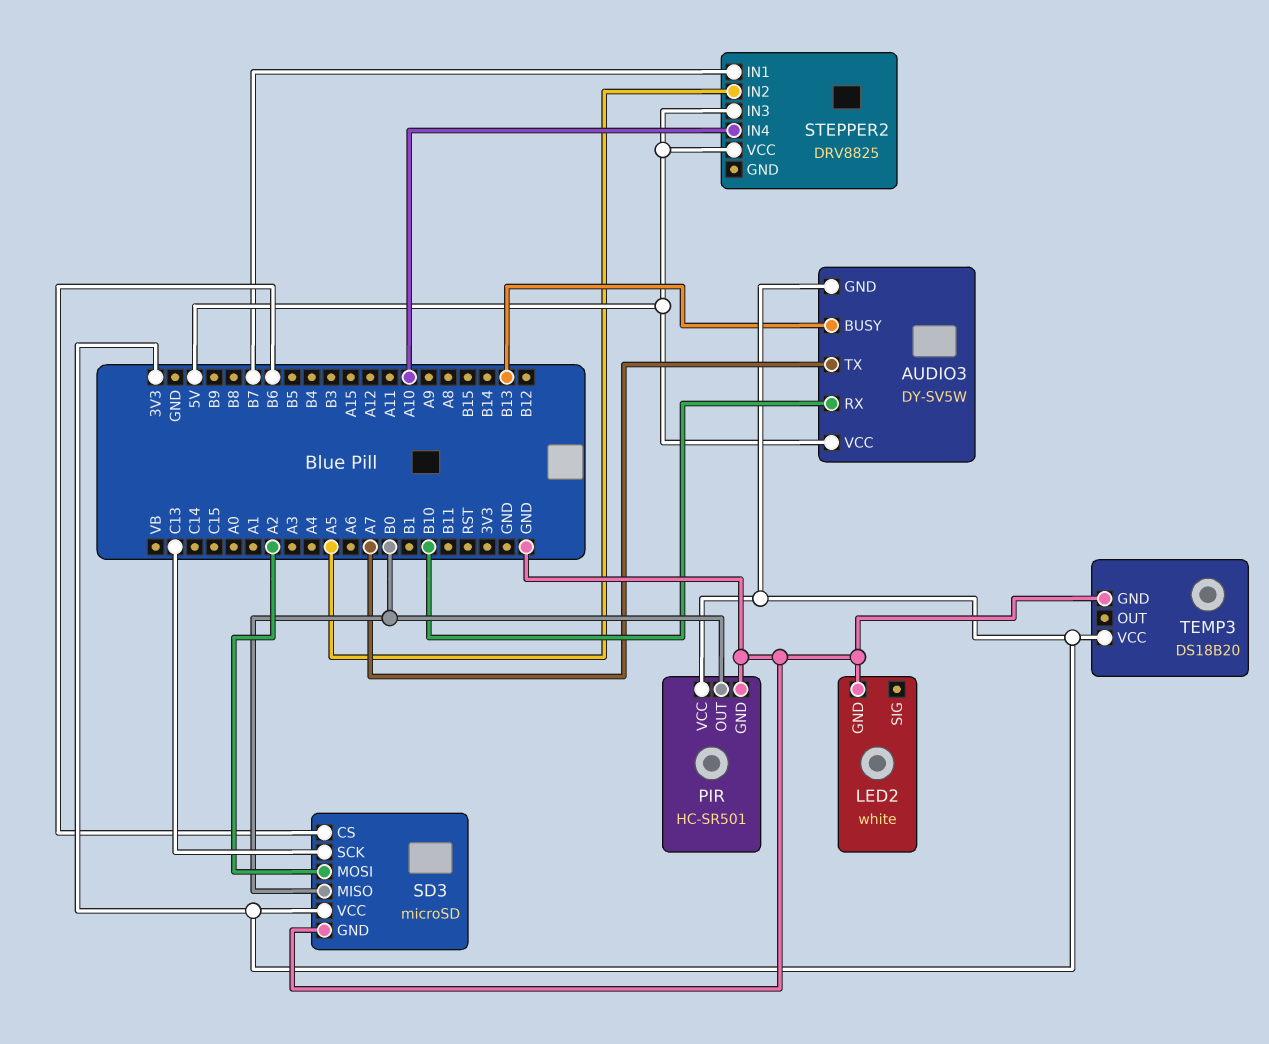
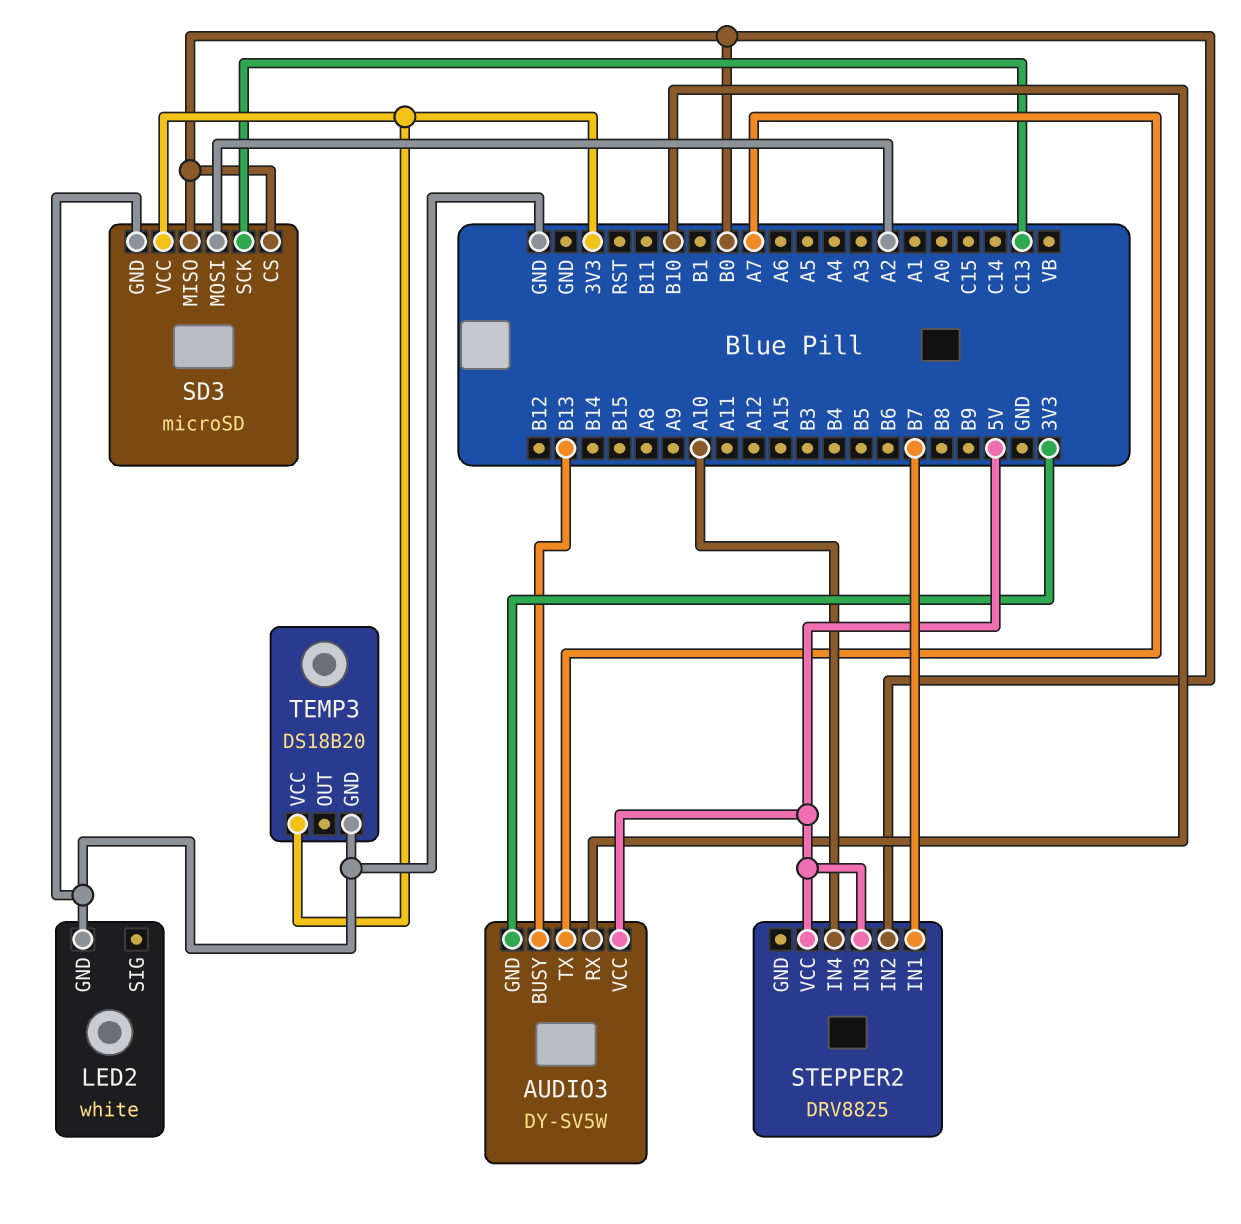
PIR: HC-SR501 -> none
PIR pin GND: GND -> none
PIR pin OUT: B0 -> none
PIR pin VCC: 3V3 -> none
SD3 pin CS: B6 -> B0
STEPPER2 pin IN2: A5 -> B0

